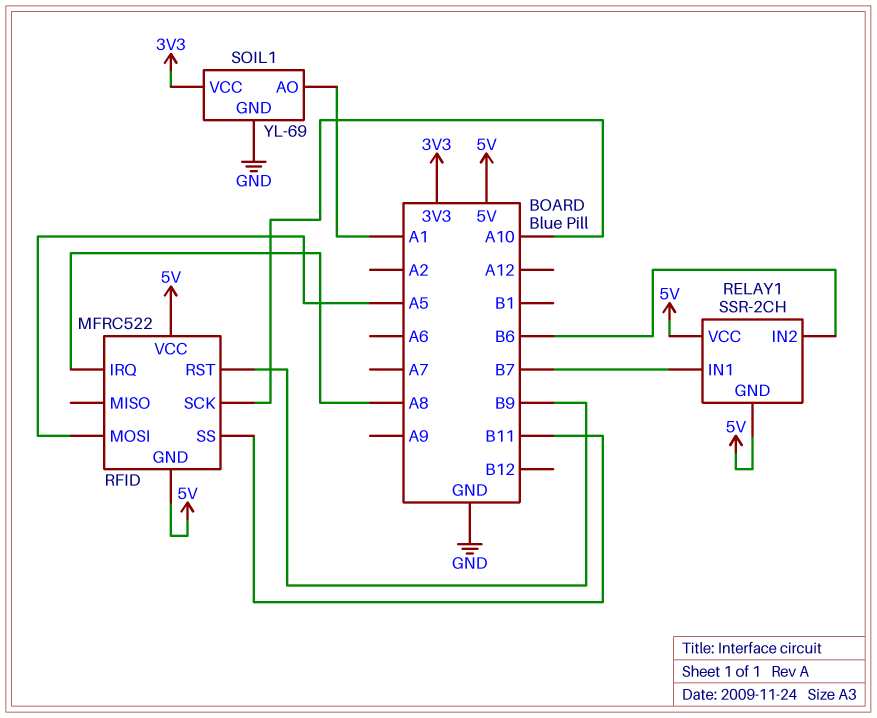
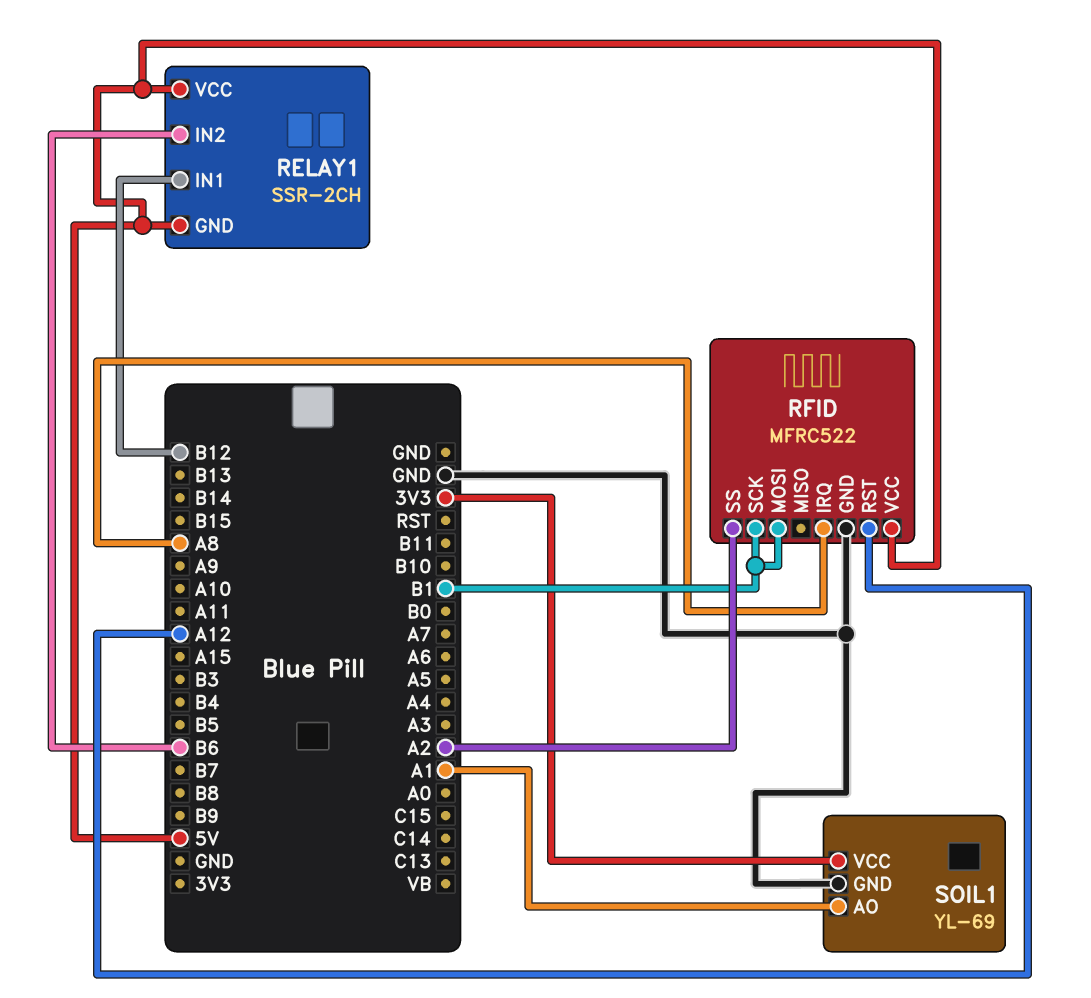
RELAY1 pin IN1: B7 -> B12
RFID pin GND: 5V -> GND
RFID pin MOSI: A5 -> B1
RFID pin RST: B9 -> A12
RFID pin SCK: A10 -> B1
RFID pin SS: B11 -> A2

